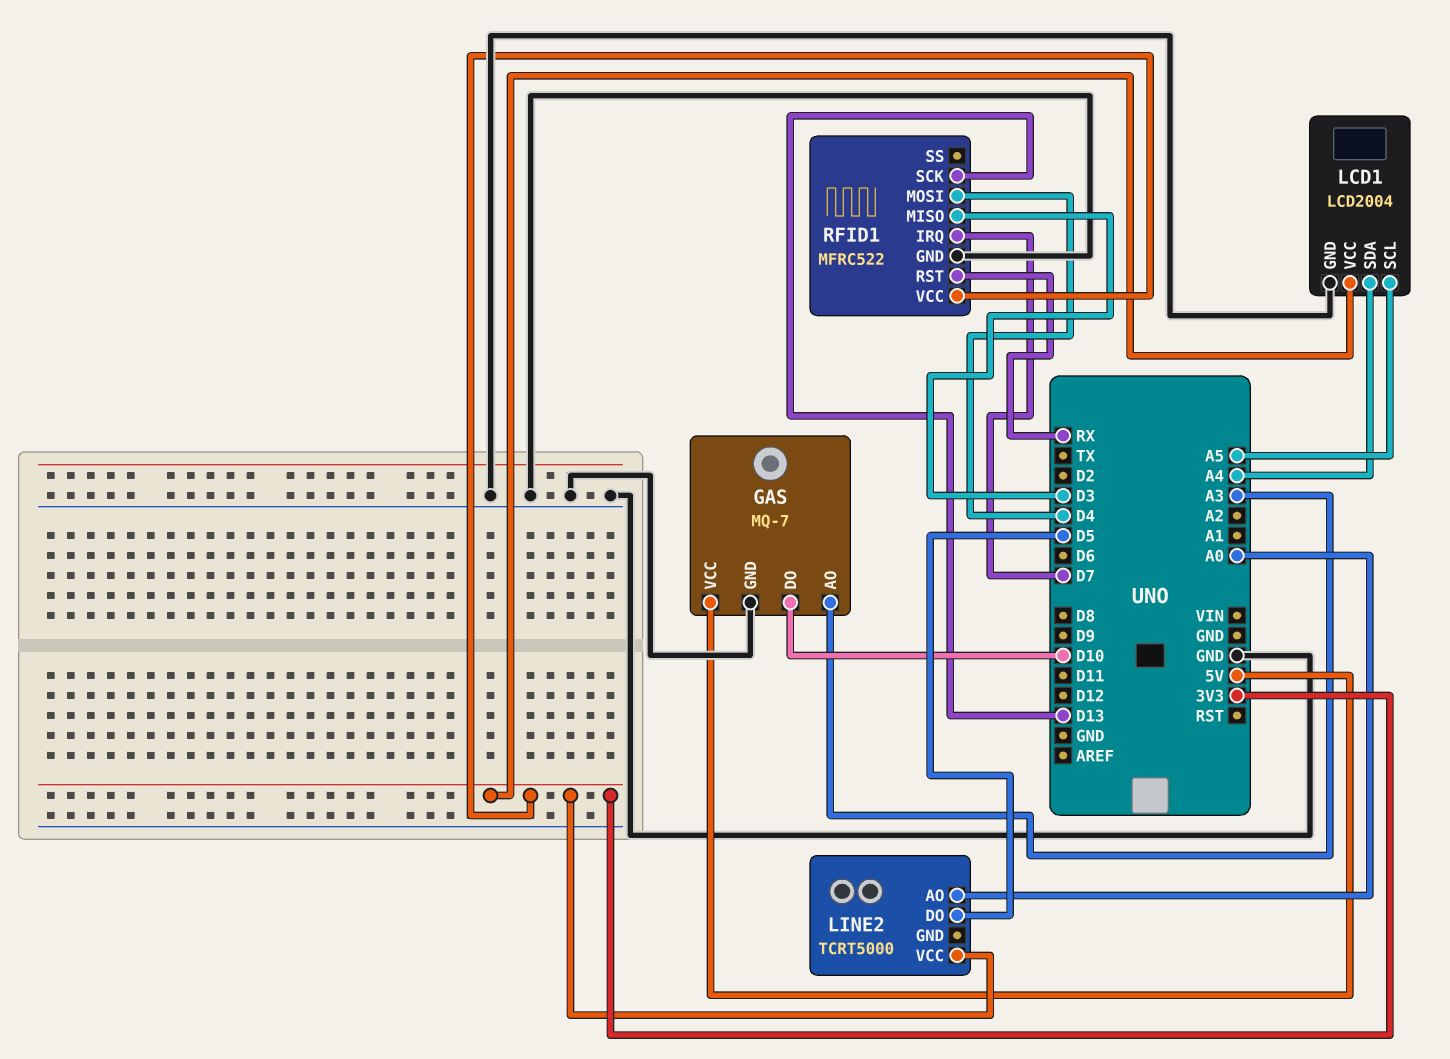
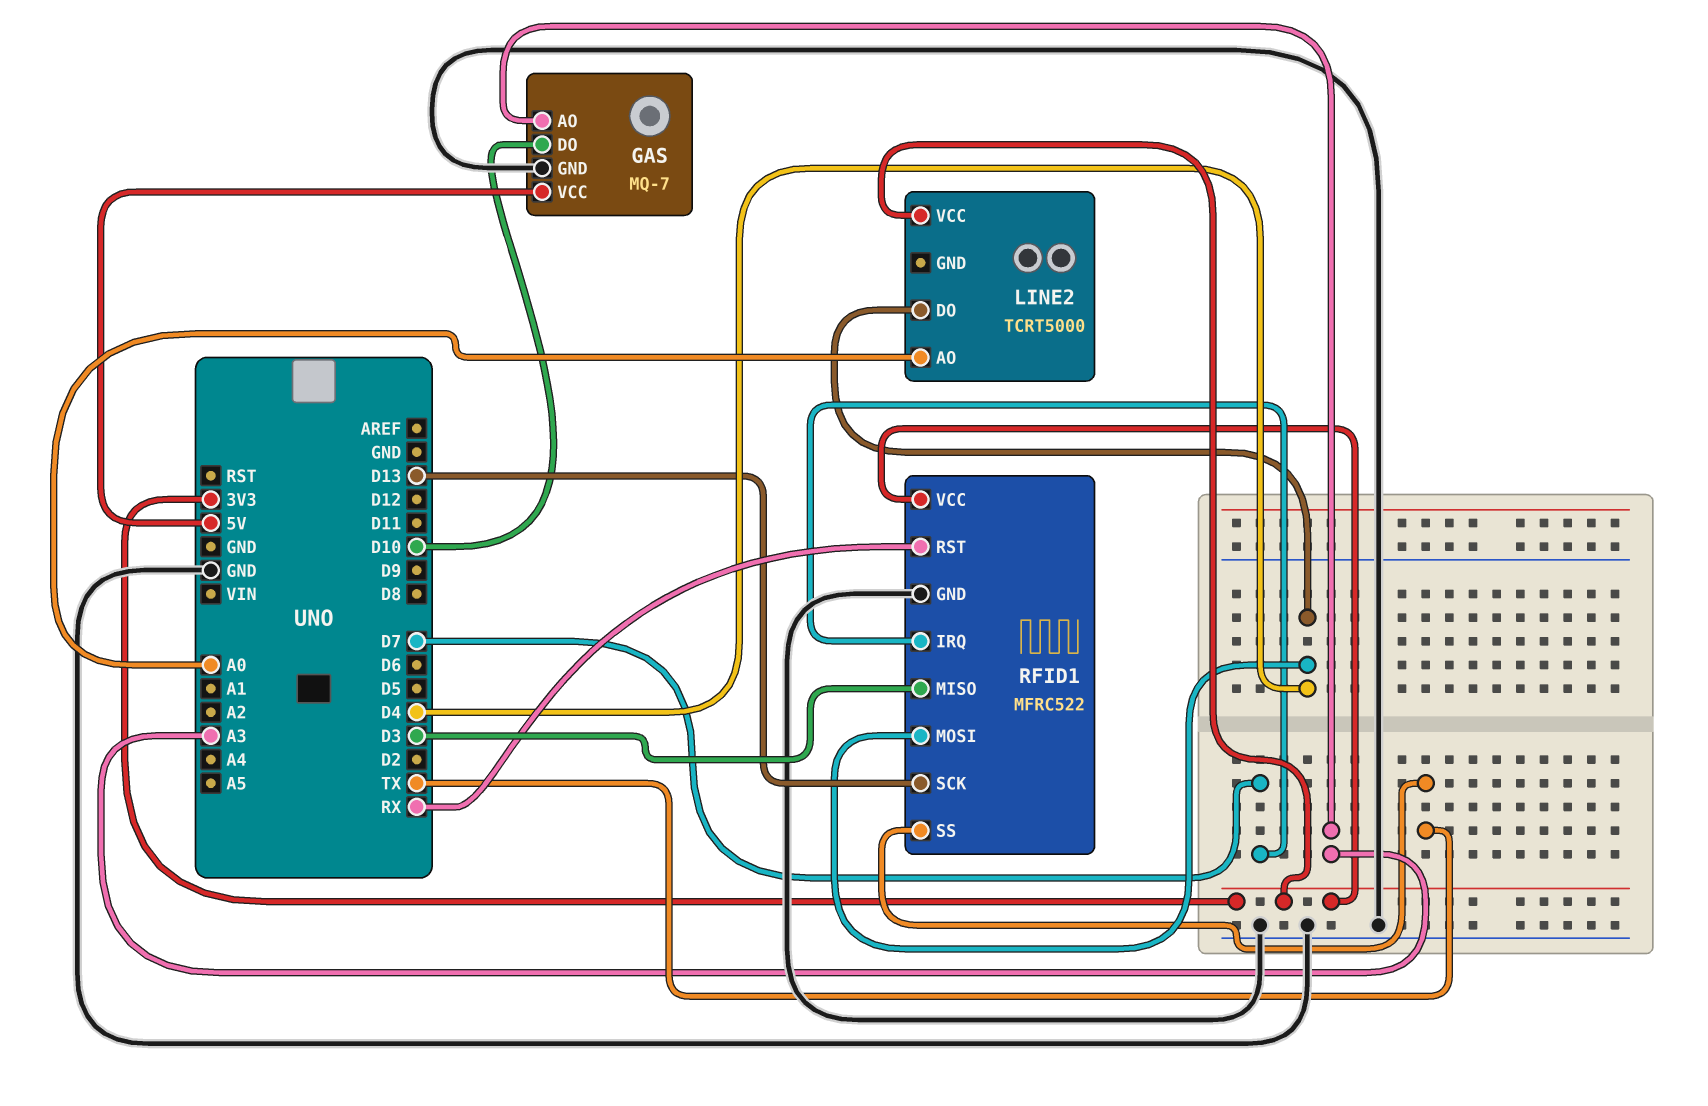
LCD1: LCD2004 -> none
LCD1 pin GND: GND -> none
LCD1 pin SCL: A5 -> none
LCD1 pin SDA: A4 -> none
LCD1 pin VCC: 3V3 -> none
LINE2 pin DO: D5 -> D4
RFID1 pin SS: none -> TX

